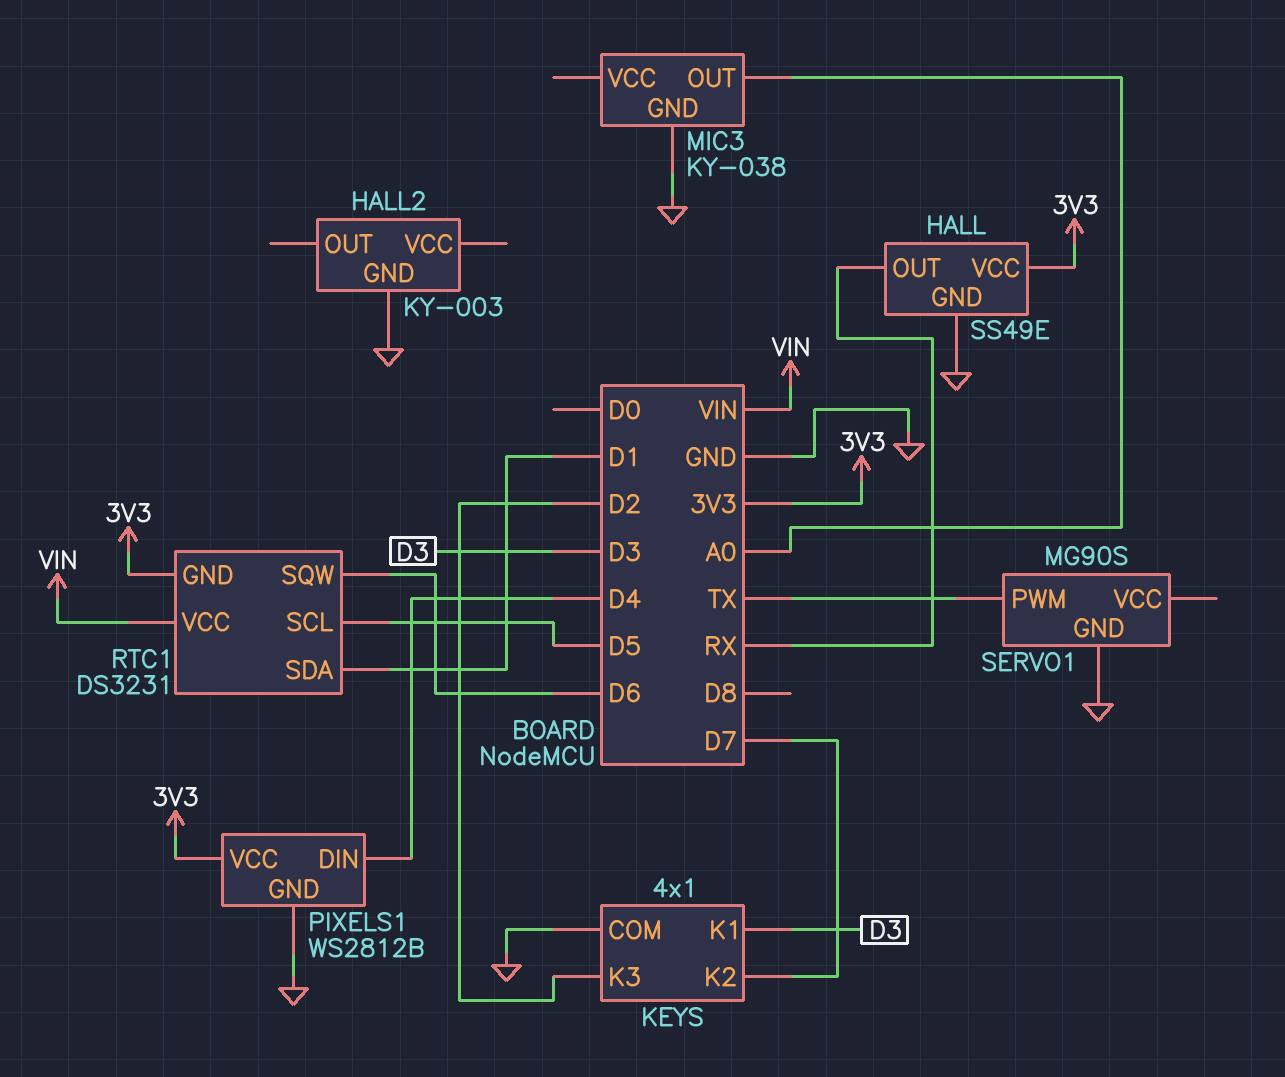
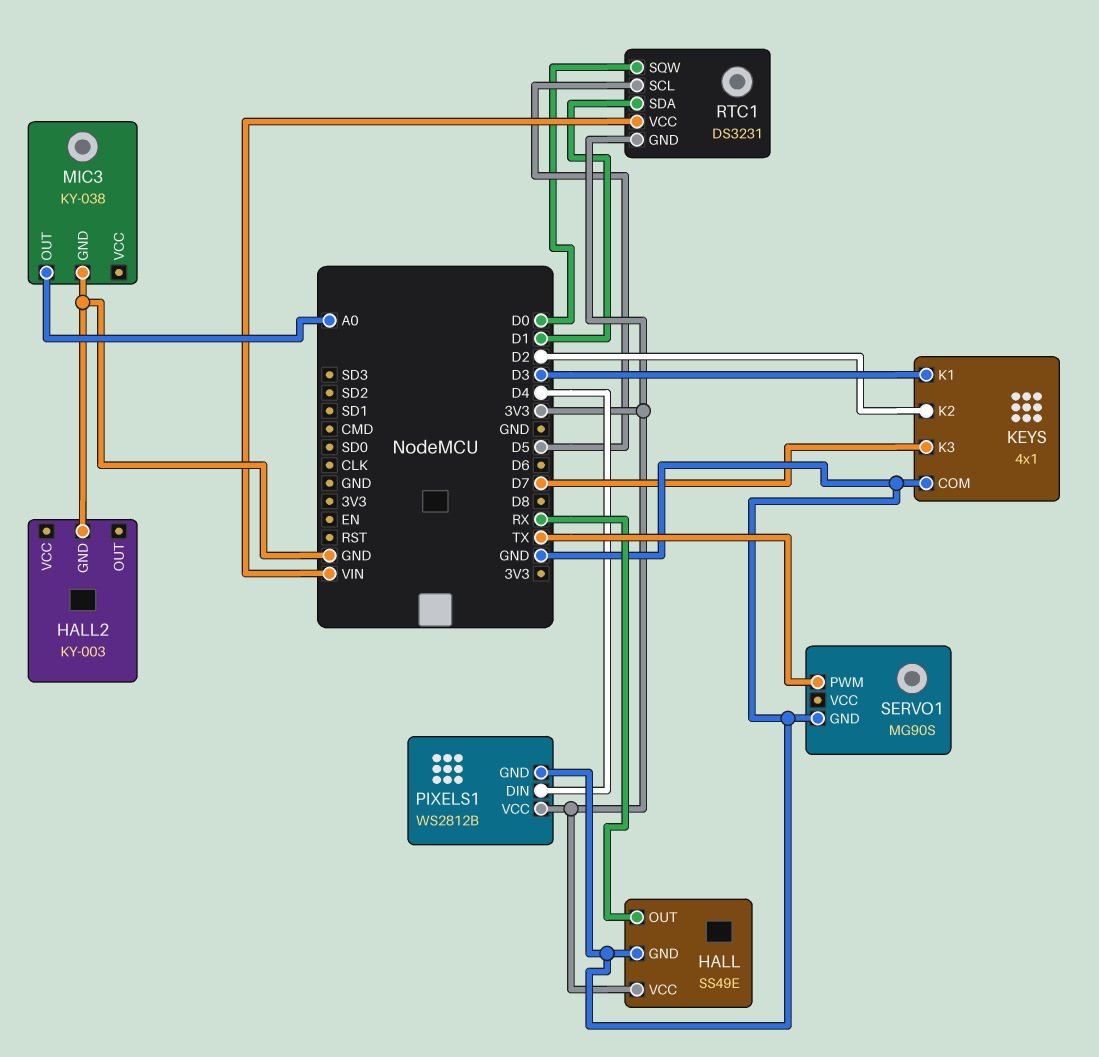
KEYS pin K2: D7 -> D2
KEYS pin K3: D2 -> D7
RTC1 pin SQW: D6 -> D0

